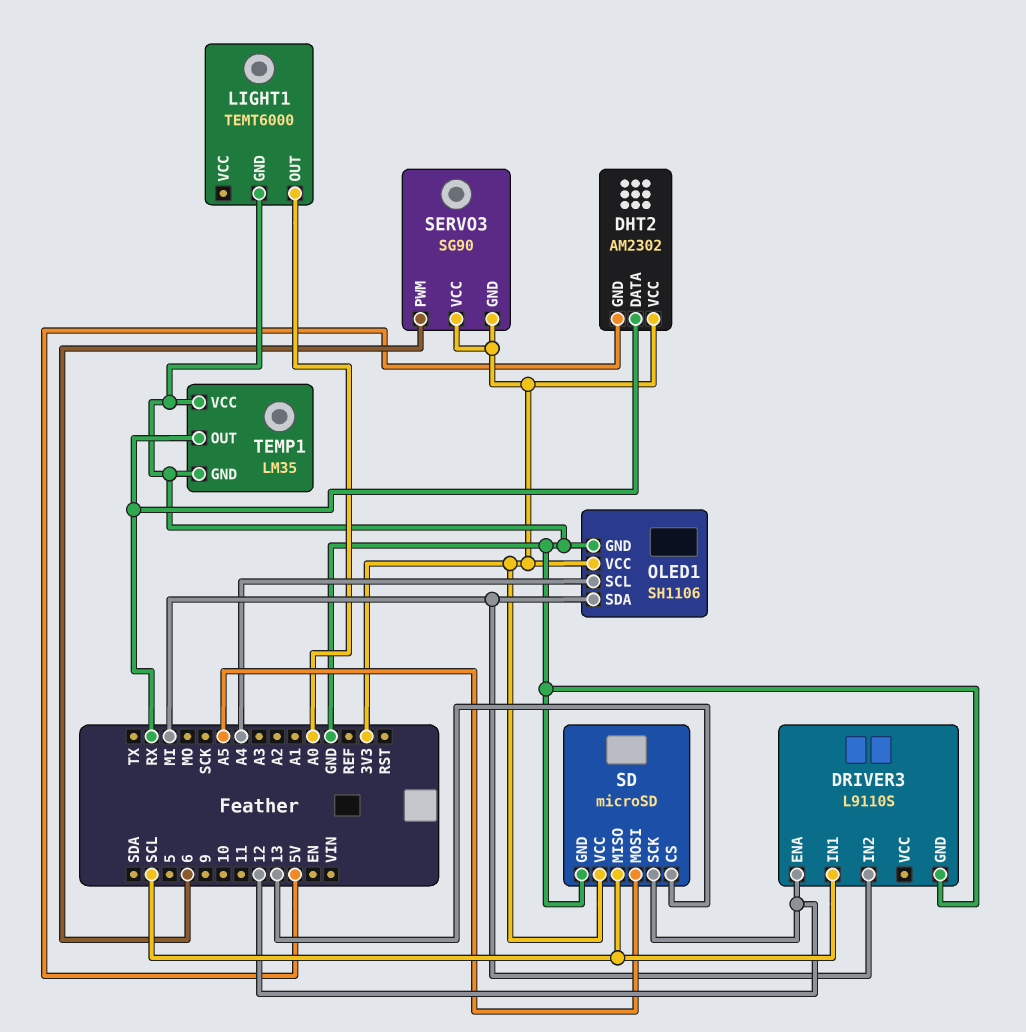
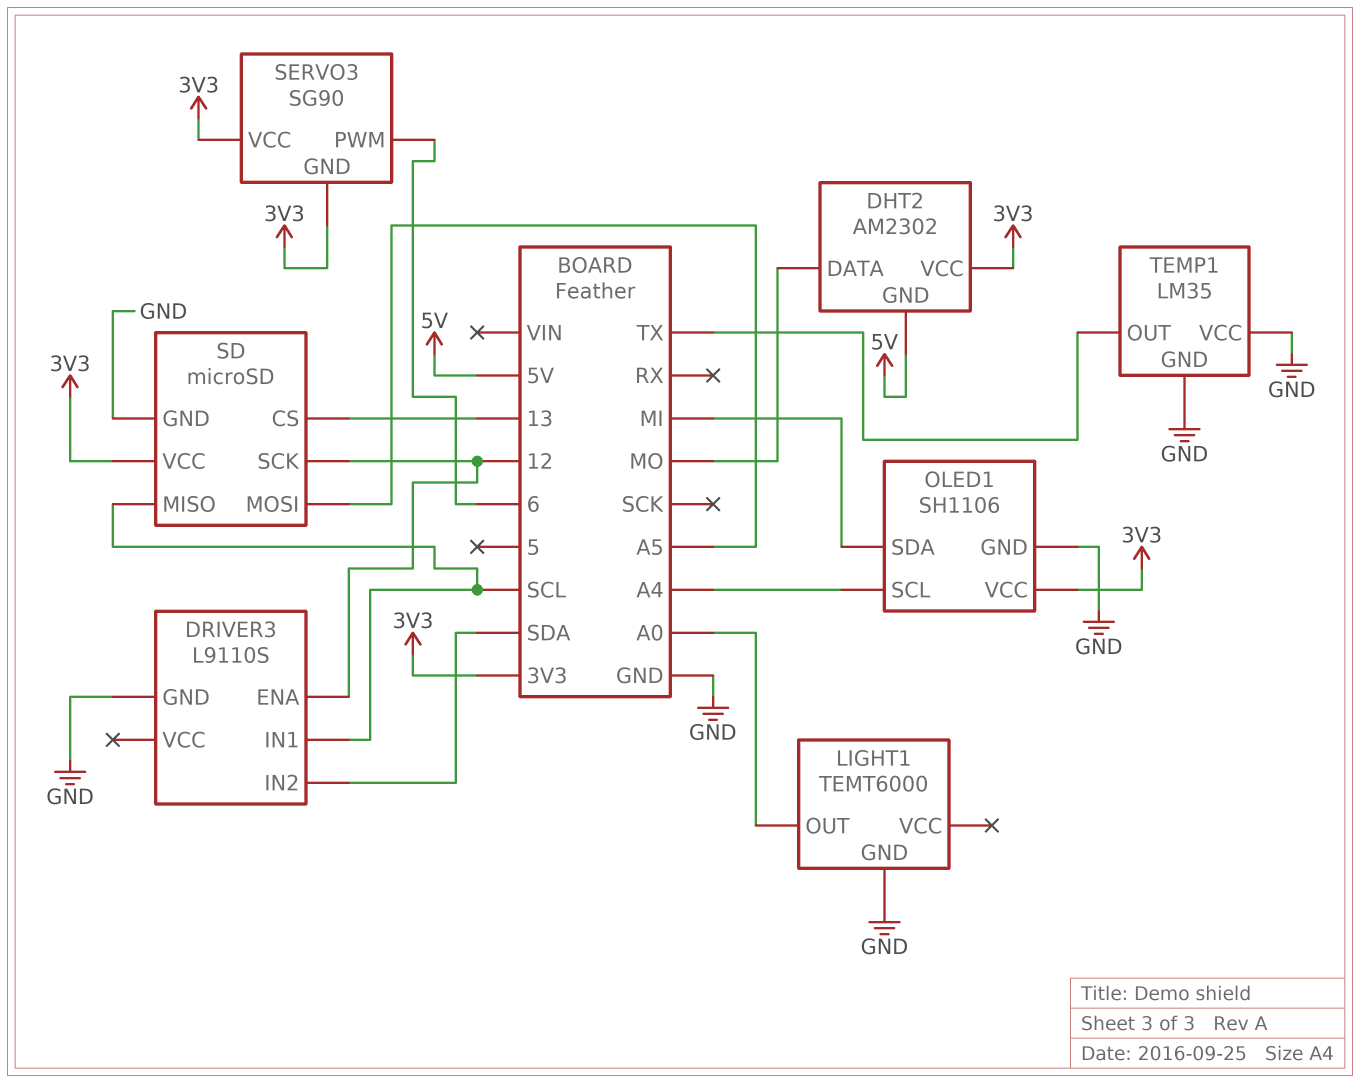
DHT2 pin DATA: RX -> MO
DRIVER3 pin IN2: MI -> SDA
TEMP1 pin OUT: RX -> TX

